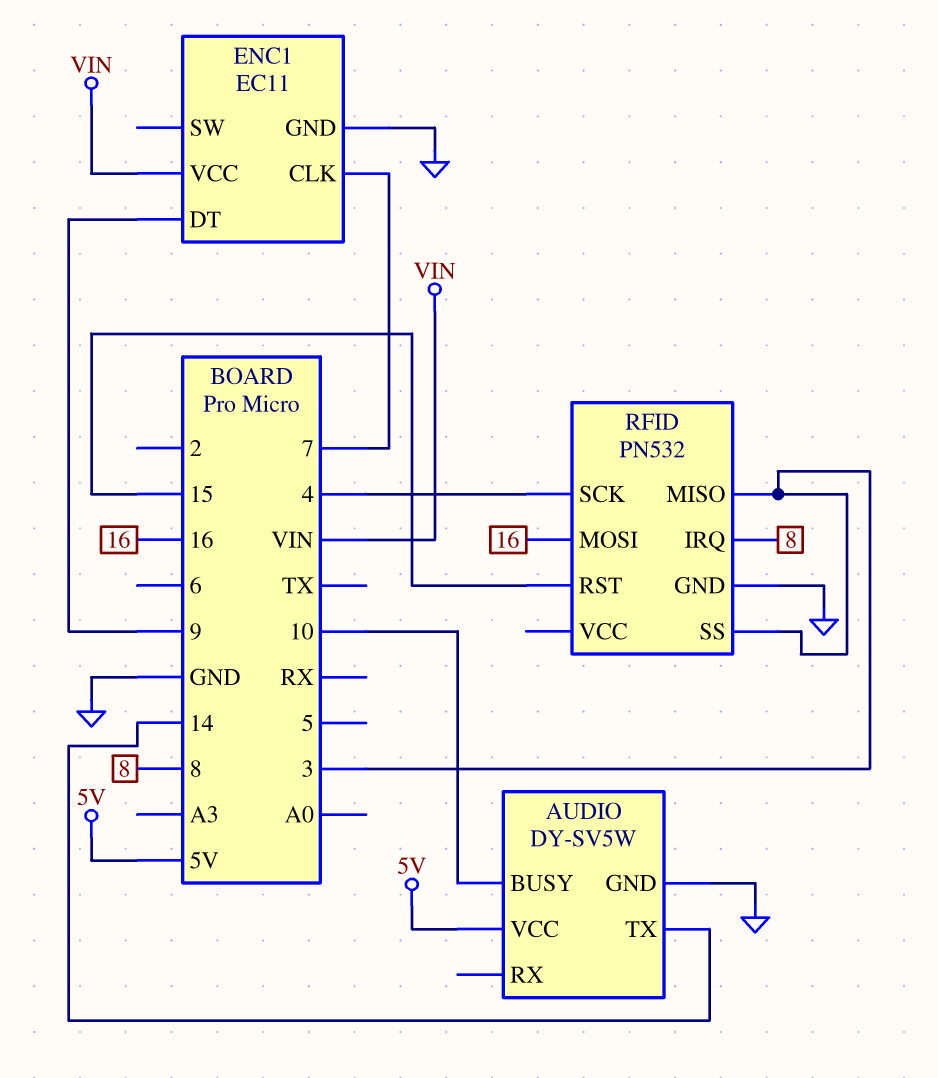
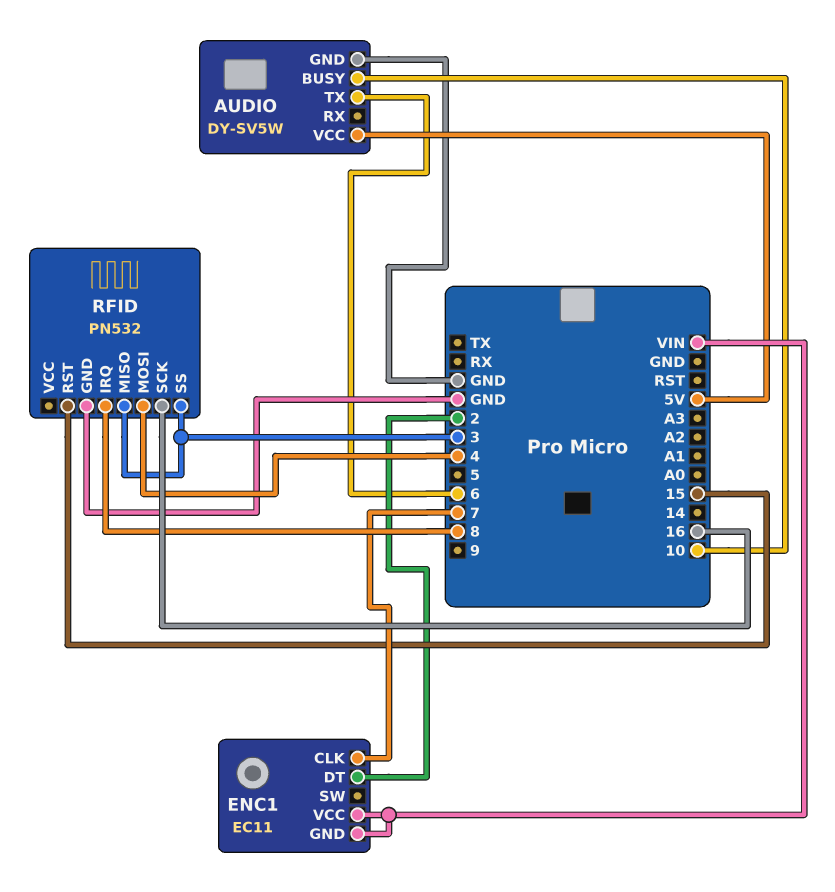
AUDIO pin TX: 14 -> 6
ENC1 pin DT: 9 -> 2
ENC1 pin GND: GND -> VIN
RFID pin MOSI: 16 -> 4
RFID pin SCK: 4 -> 16

